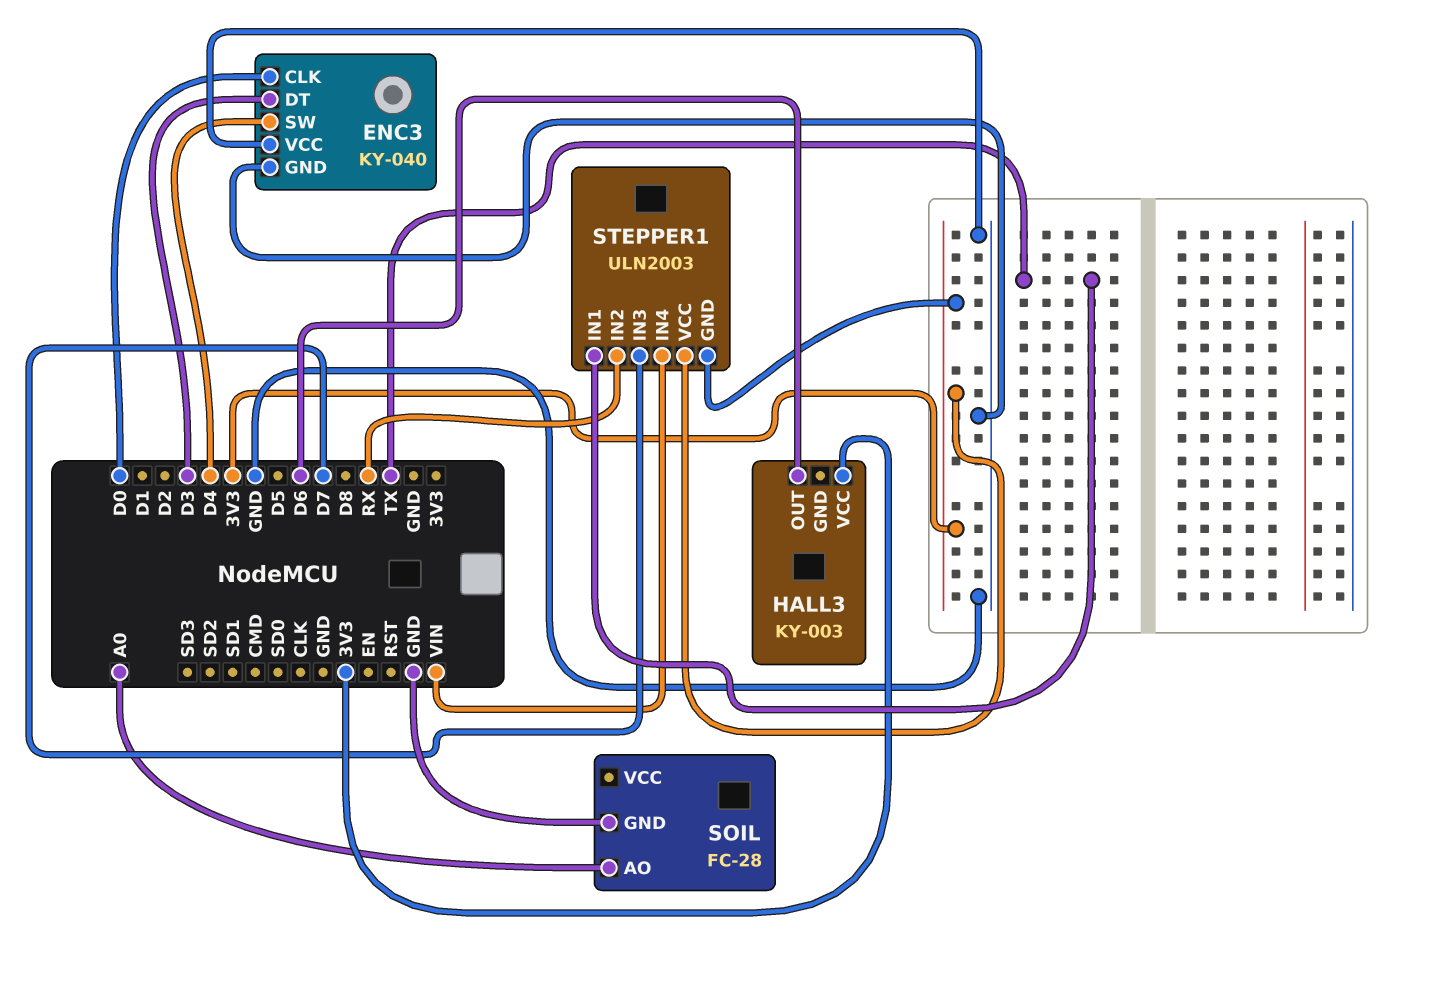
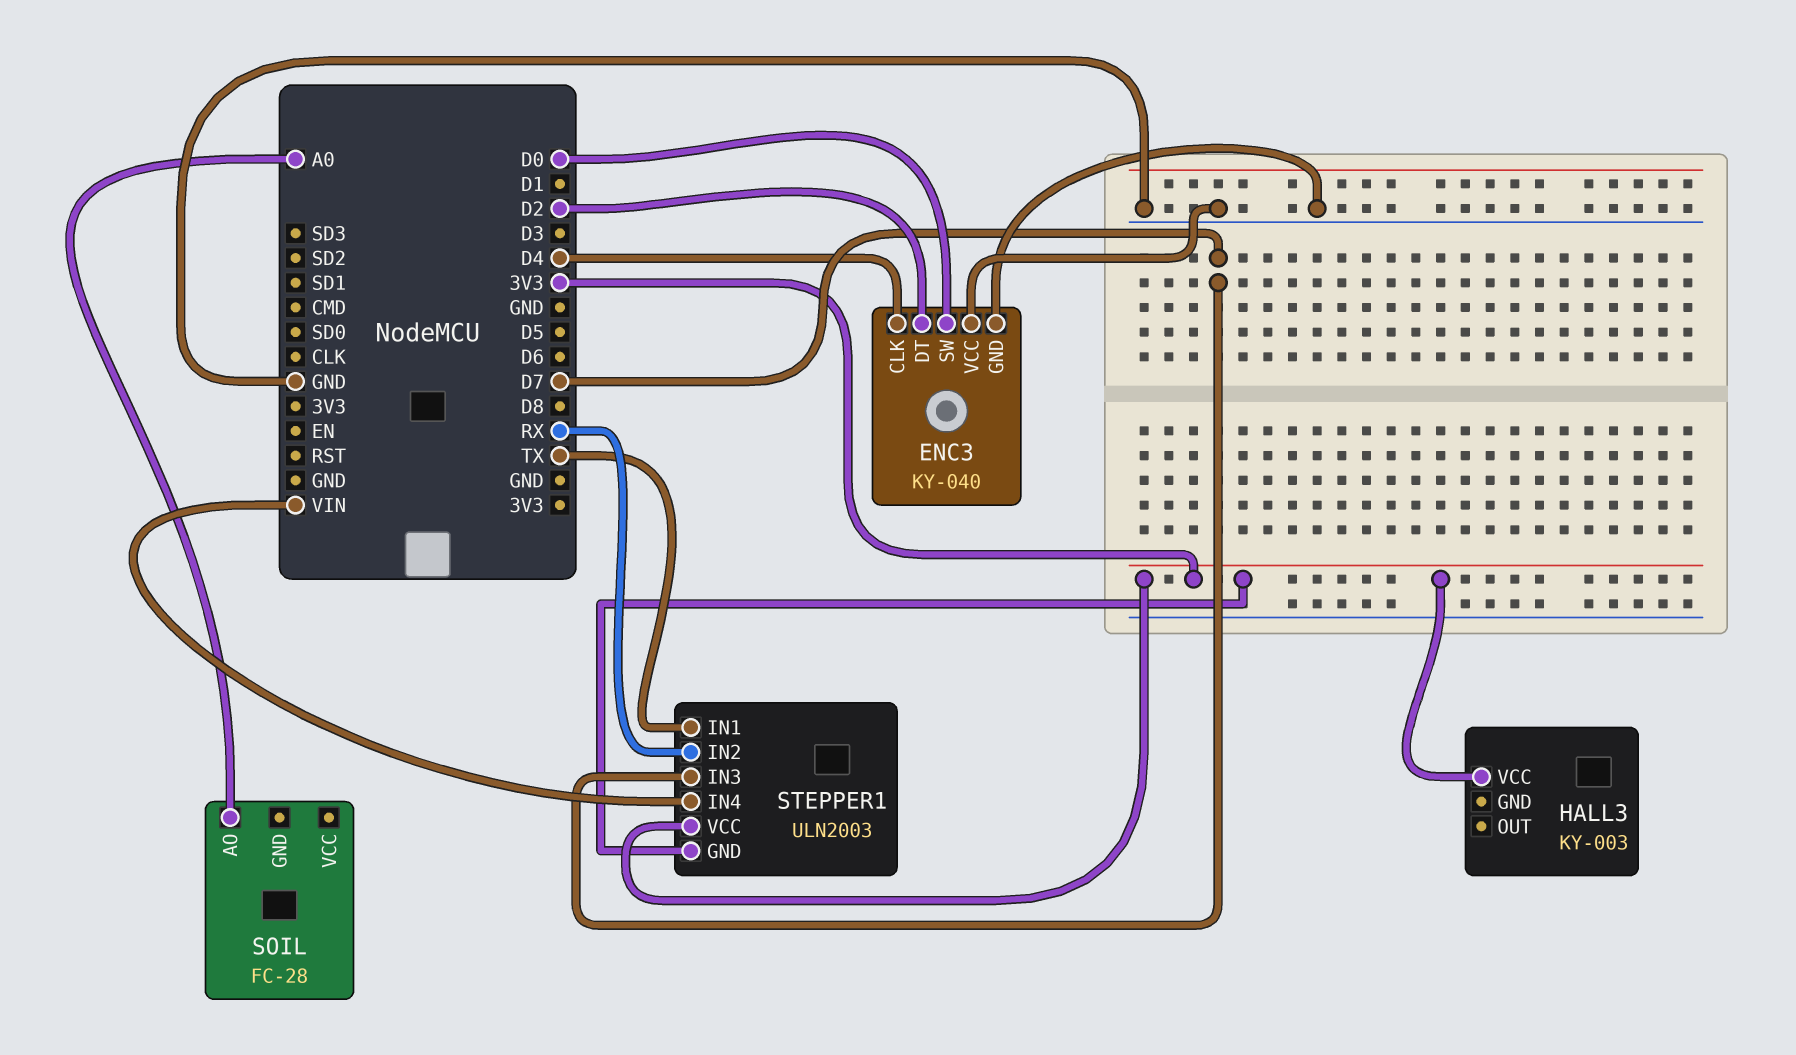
ENC3 pin CLK: D0 -> D4
ENC3 pin DT: D3 -> D2
ENC3 pin SW: D4 -> D0
HALL3 pin OUT: D6 -> none
SOIL pin GND: GND -> none

